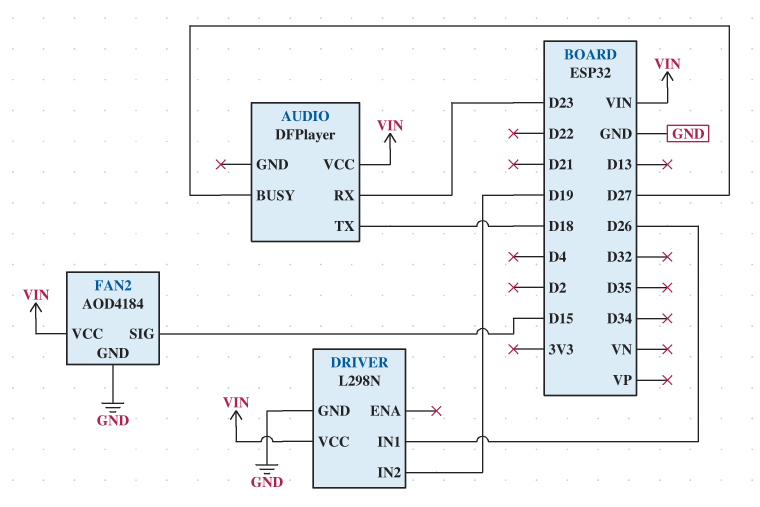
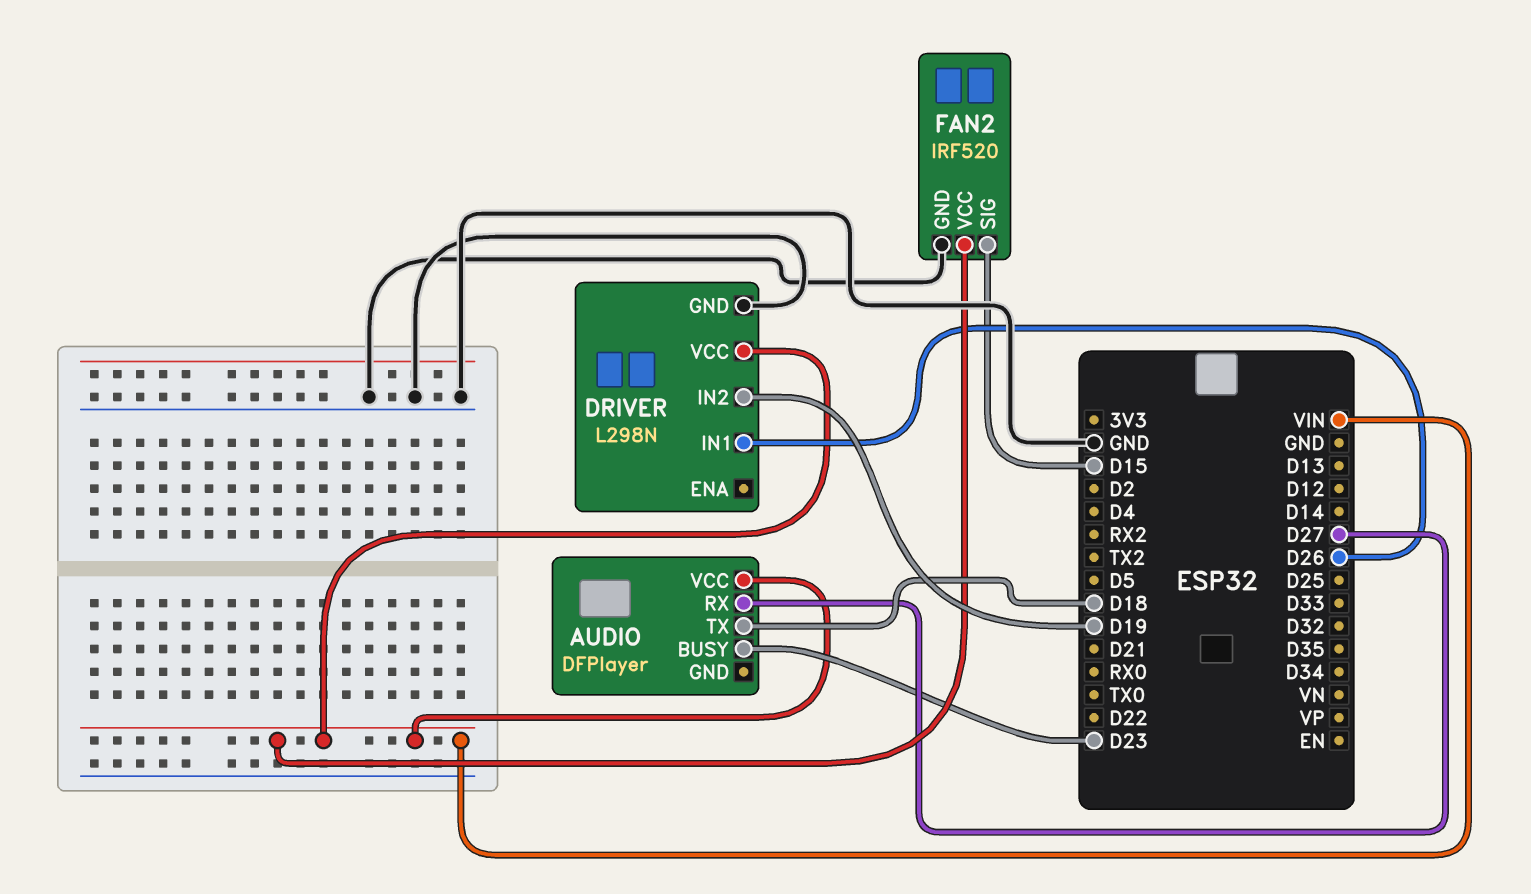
AUDIO pin BUSY: D27 -> D23
AUDIO pin RX: D23 -> D27
FAN2: AOD4184 -> IRF520

